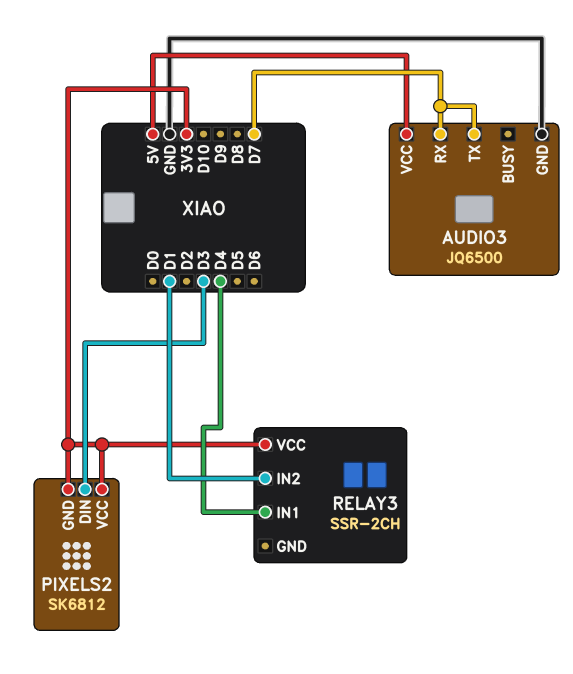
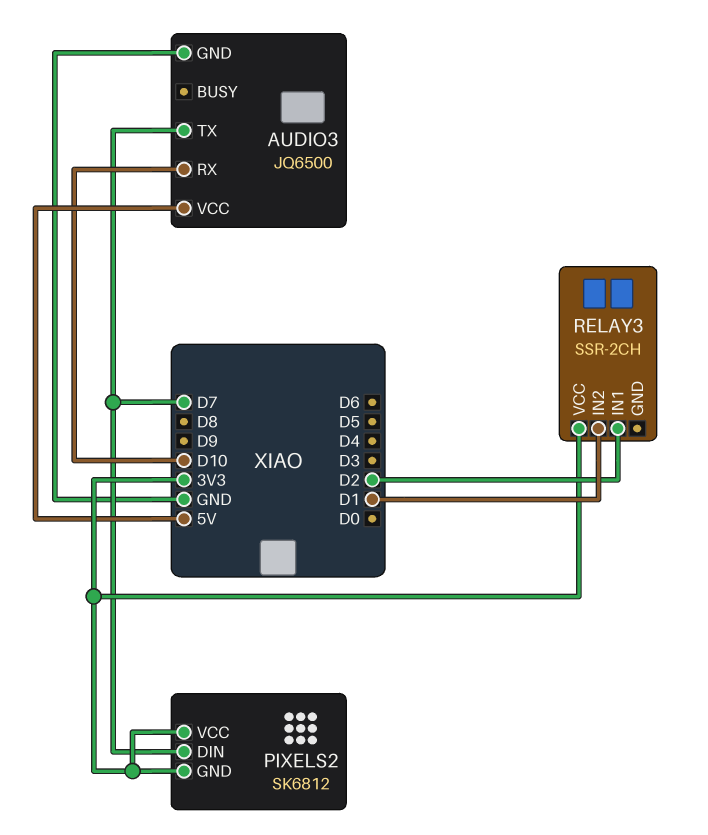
AUDIO3 pin RX: D7 -> D10
PIXELS2 pin DIN: D3 -> D7
RELAY3 pin IN1: D4 -> D2

